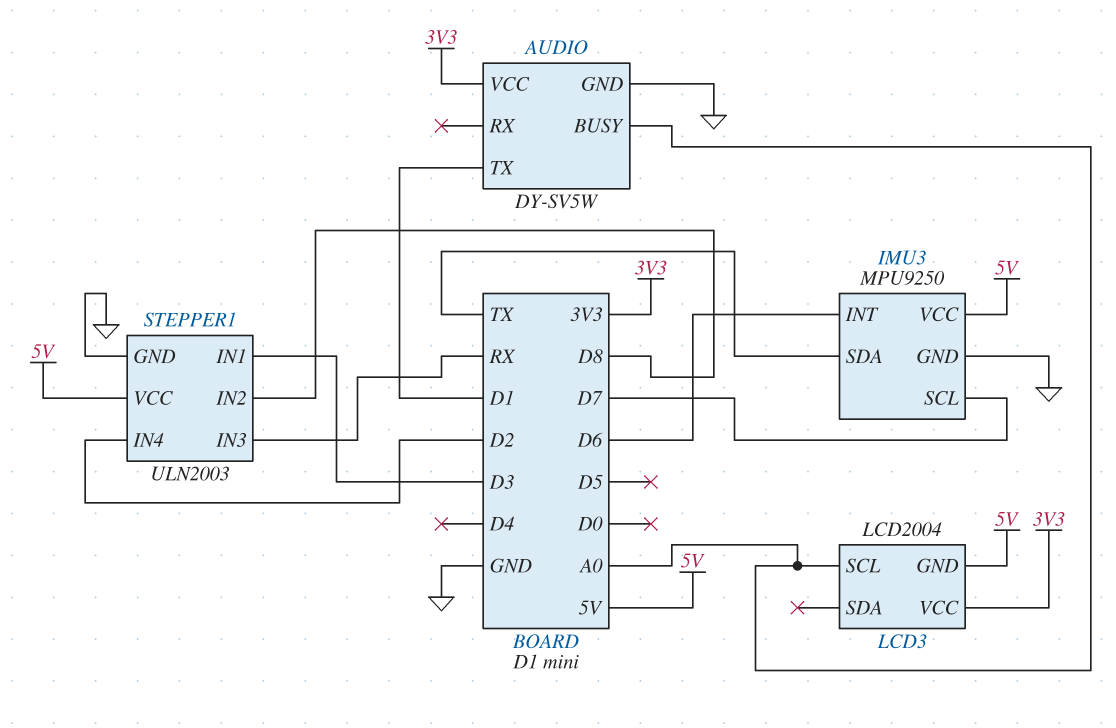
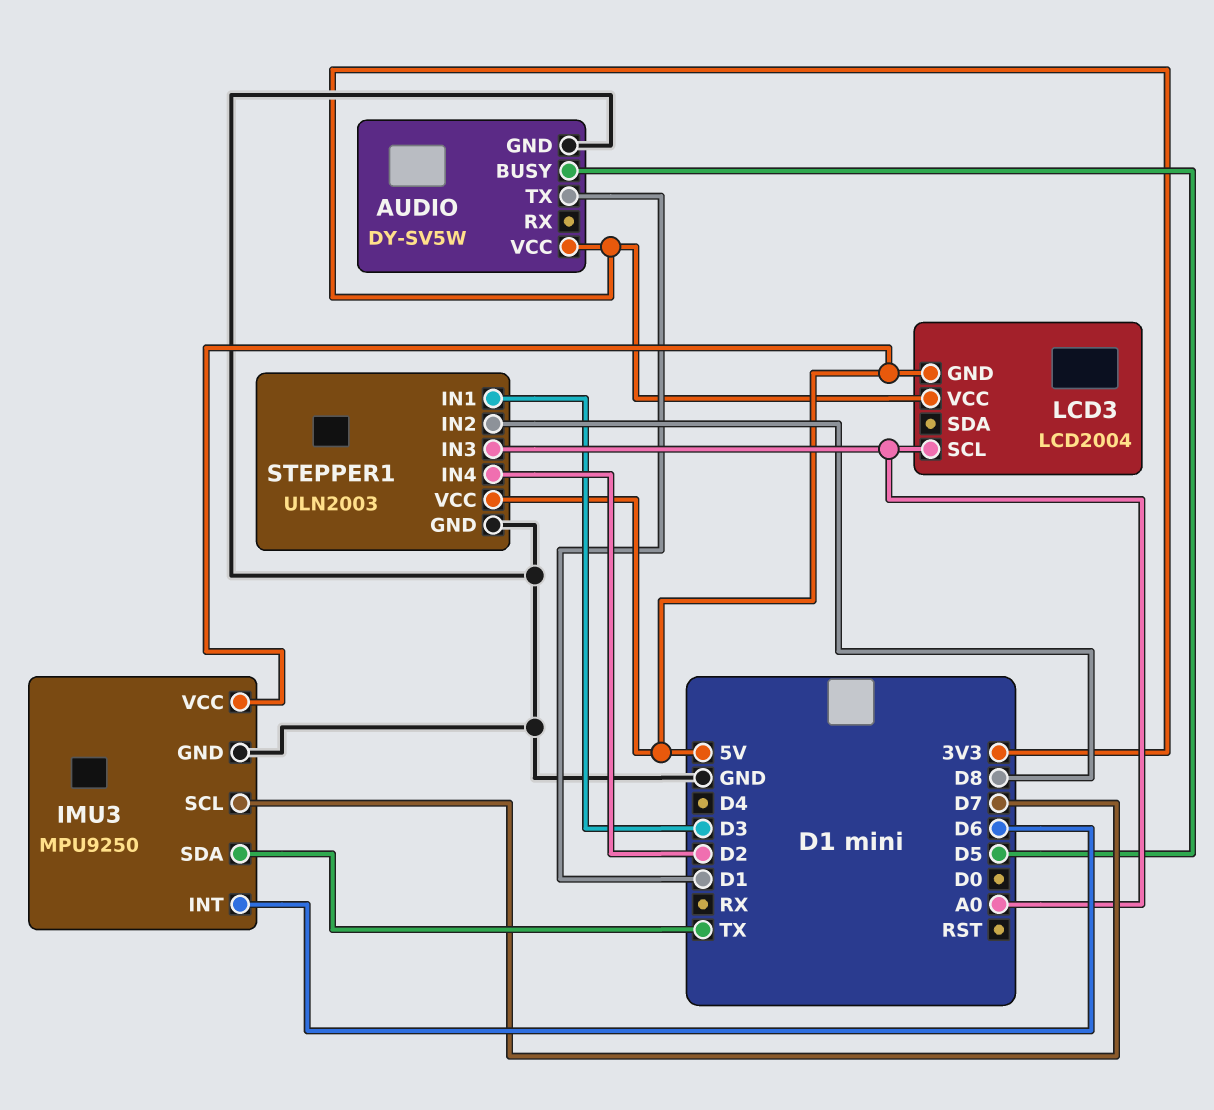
AUDIO pin BUSY: A0 -> D5
STEPPER1 pin IN3: RX -> A0

